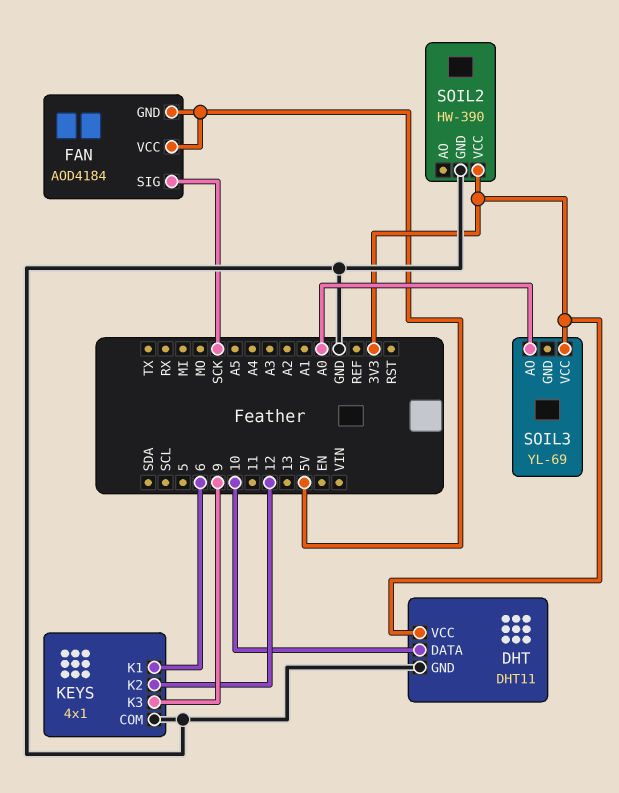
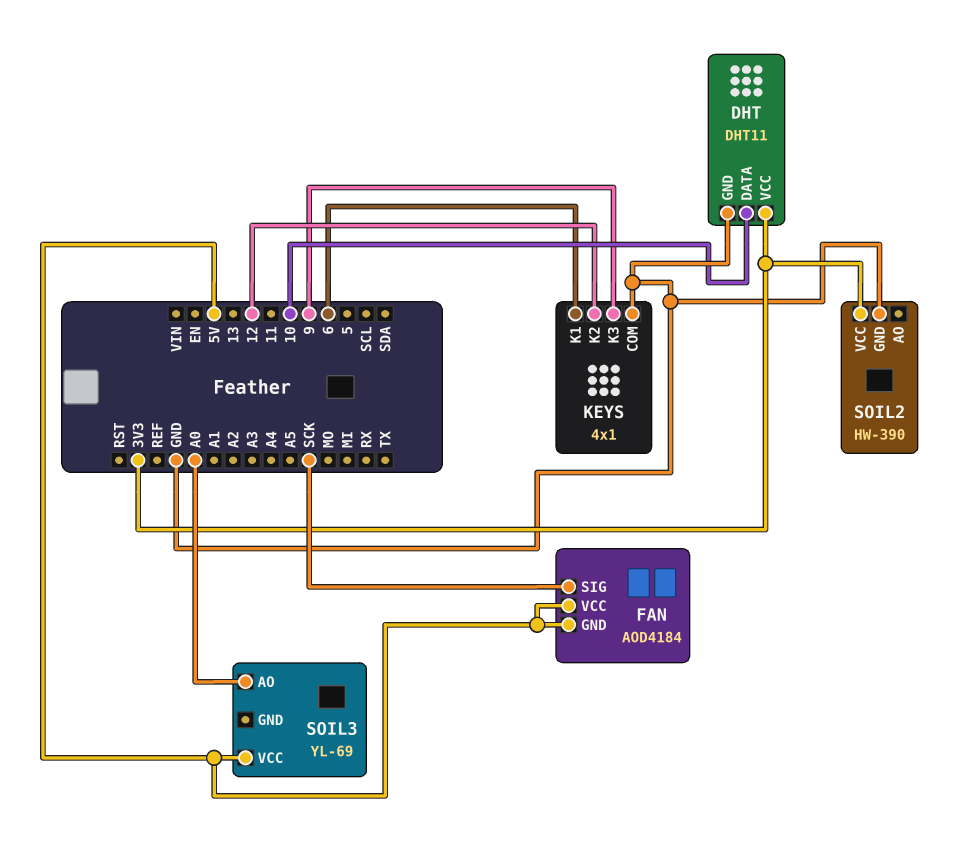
SOIL3 pin VCC: 3V3 -> 5V

